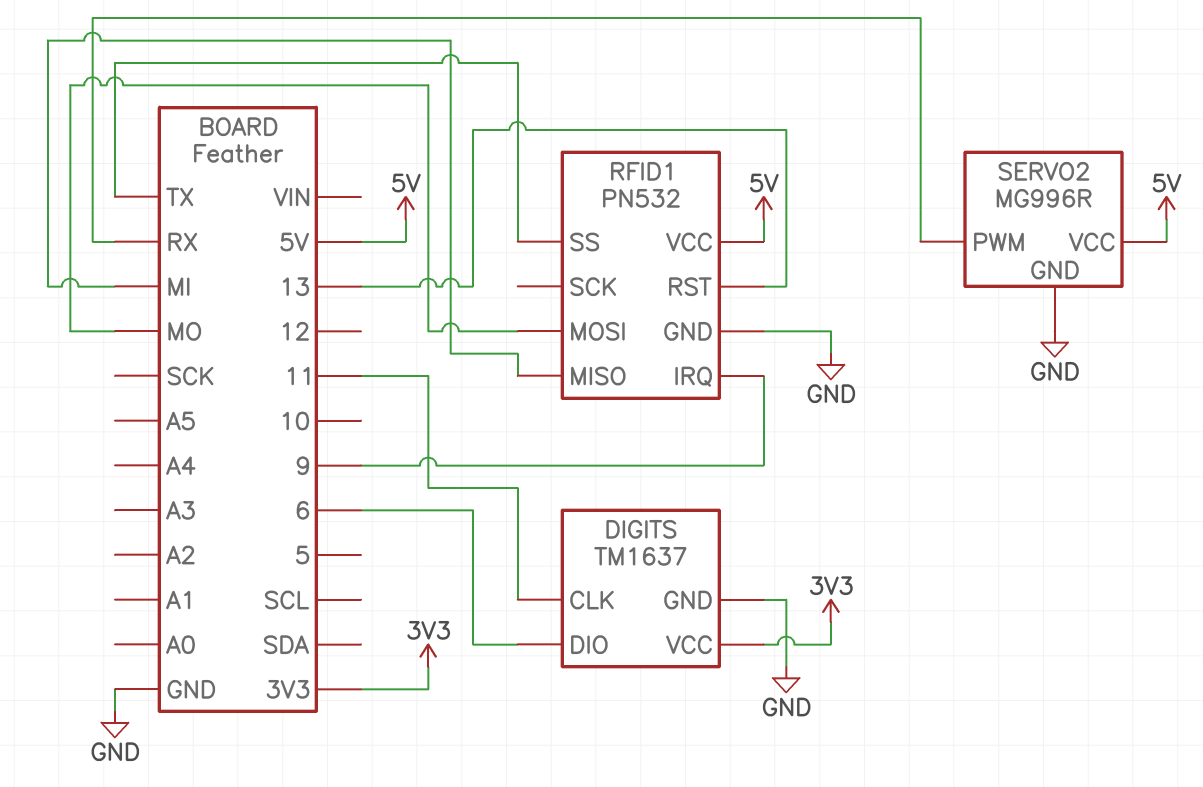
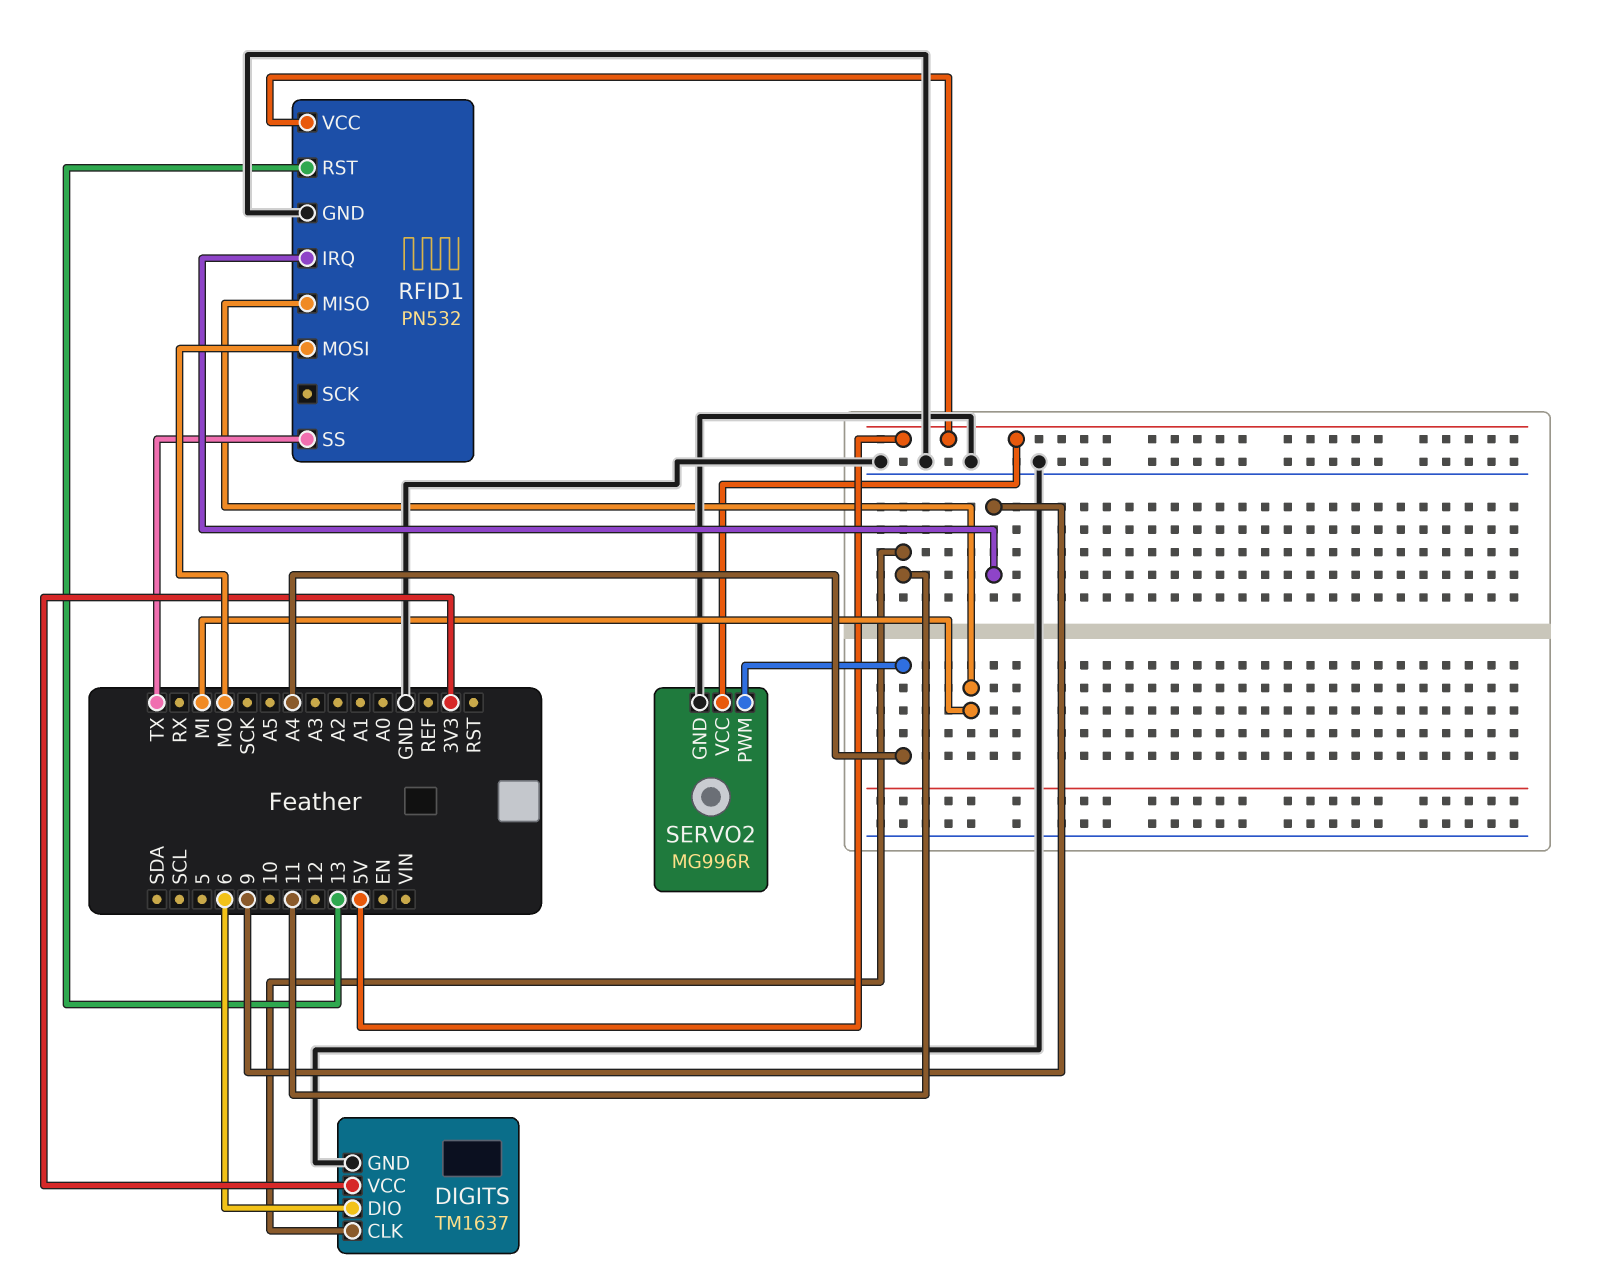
SERVO2 pin PWM: RX -> A4

